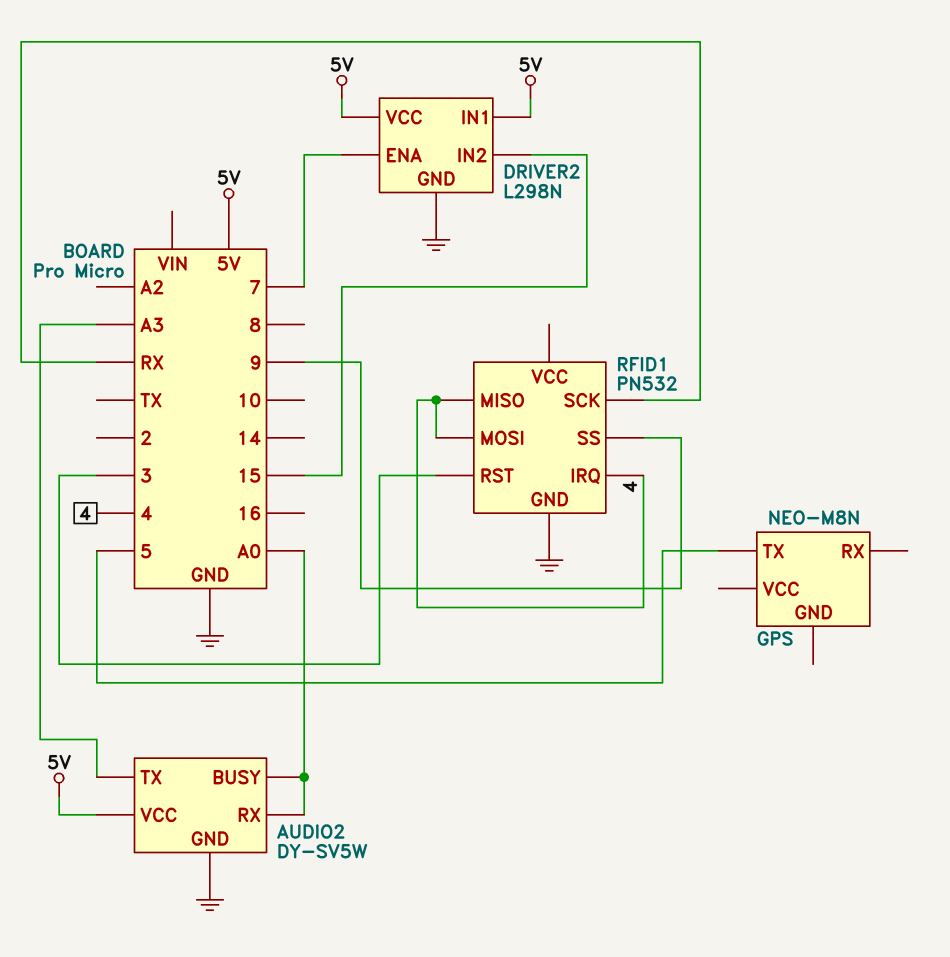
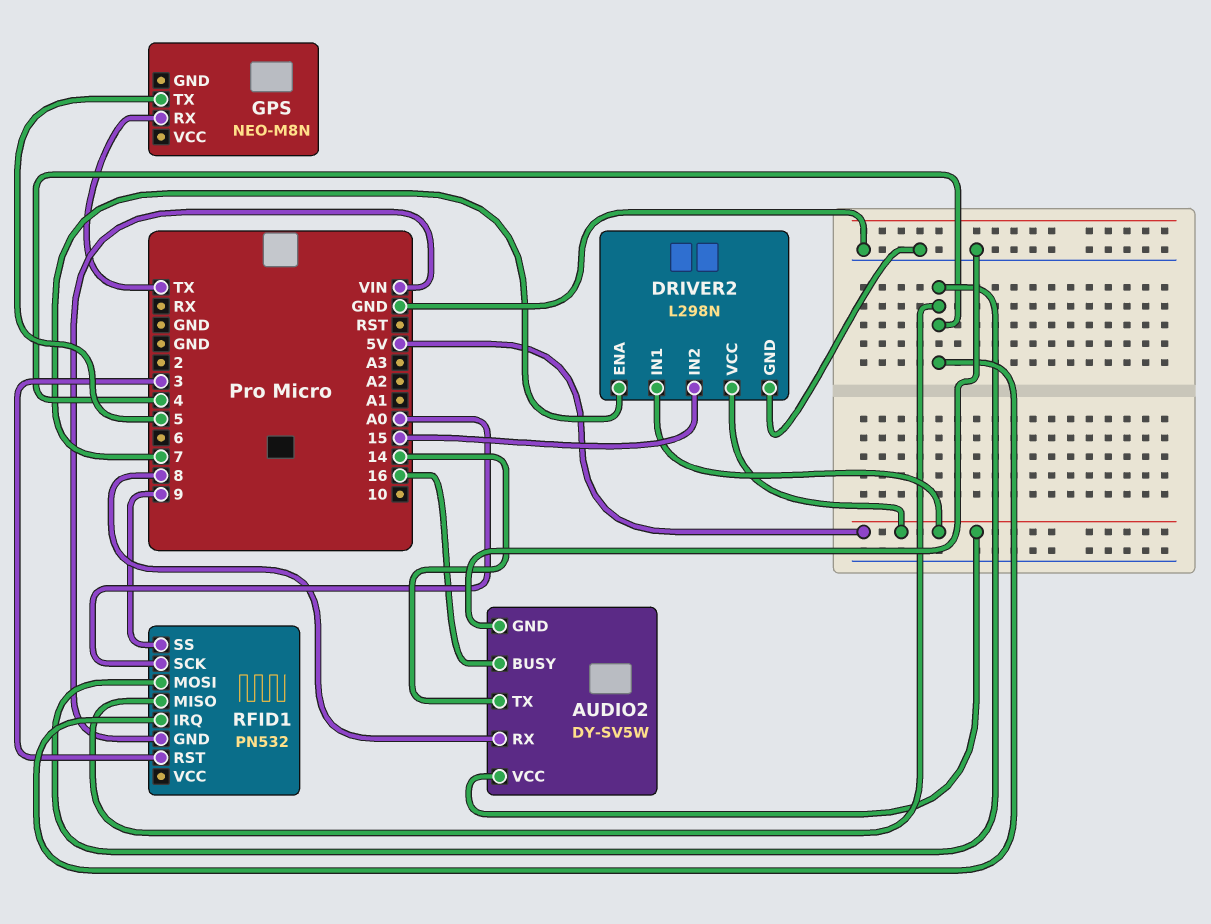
AUDIO2 pin BUSY: A0 -> 16
AUDIO2 pin RX: A0 -> 8
AUDIO2 pin TX: A3 -> 14
GPS pin RX: none -> TX
RFID1 pin GND: GND -> VIN
RFID1 pin SCK: RX -> A0

